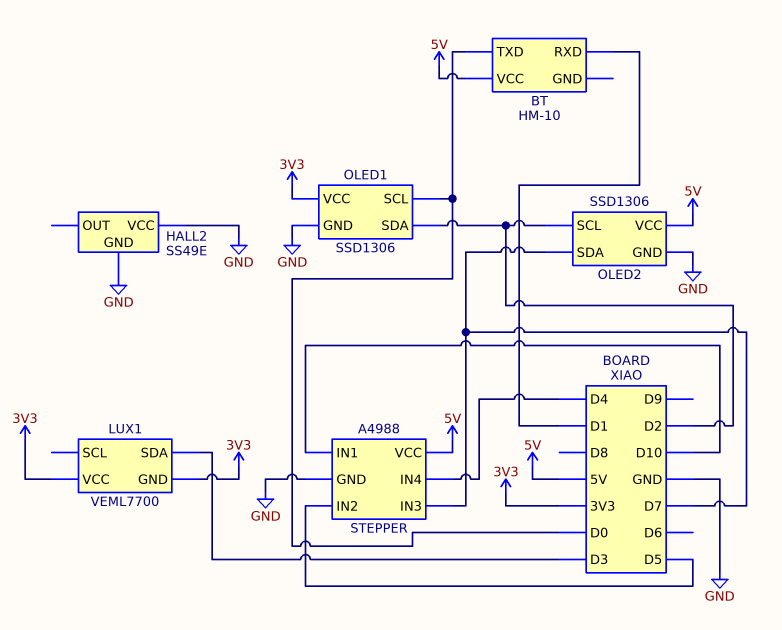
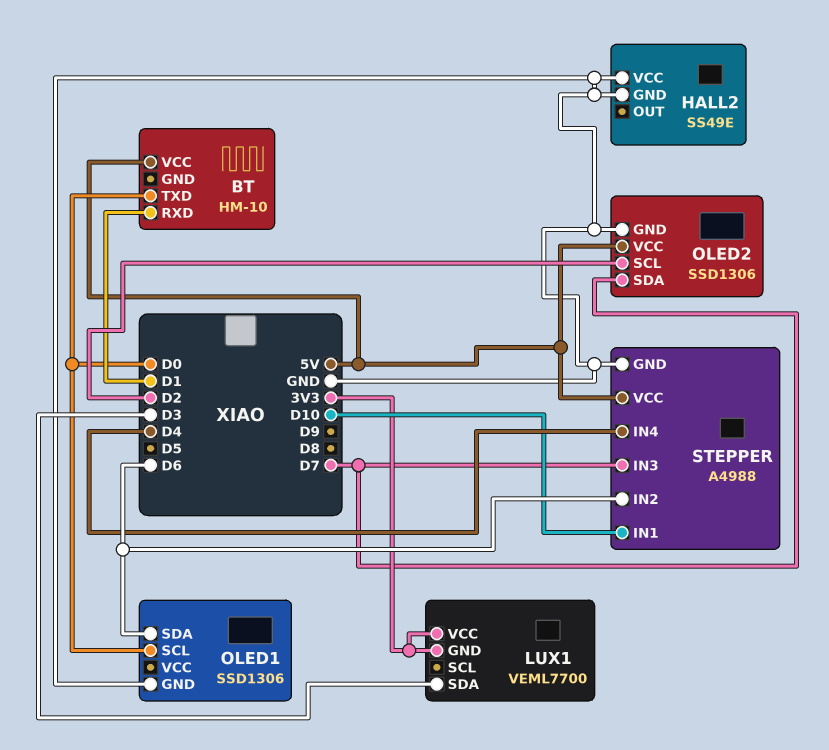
OLED1 pin SDA: D2 -> D6
OLED1 pin VCC: 3V3 -> none
STEPPER pin IN2: D5 -> D6

